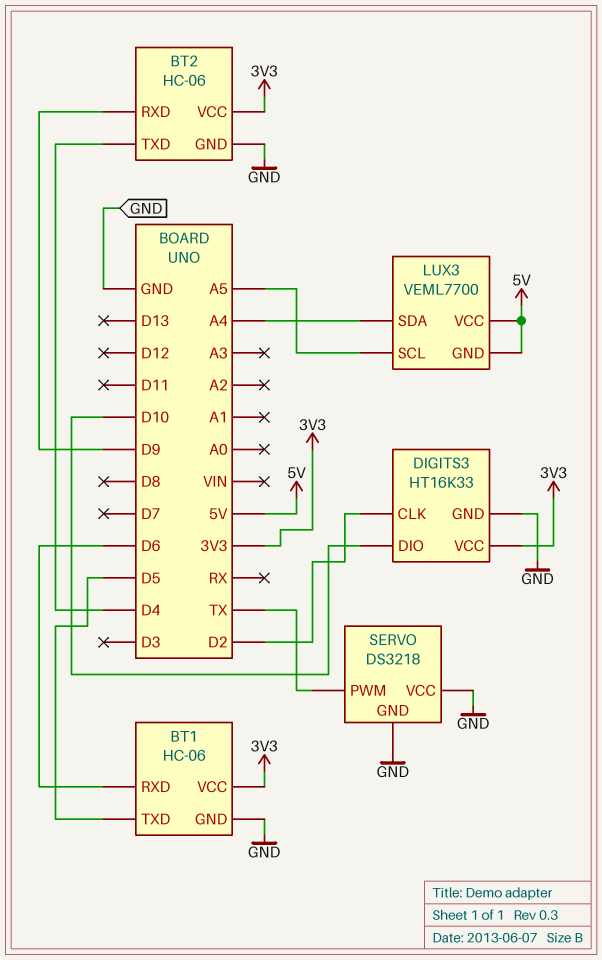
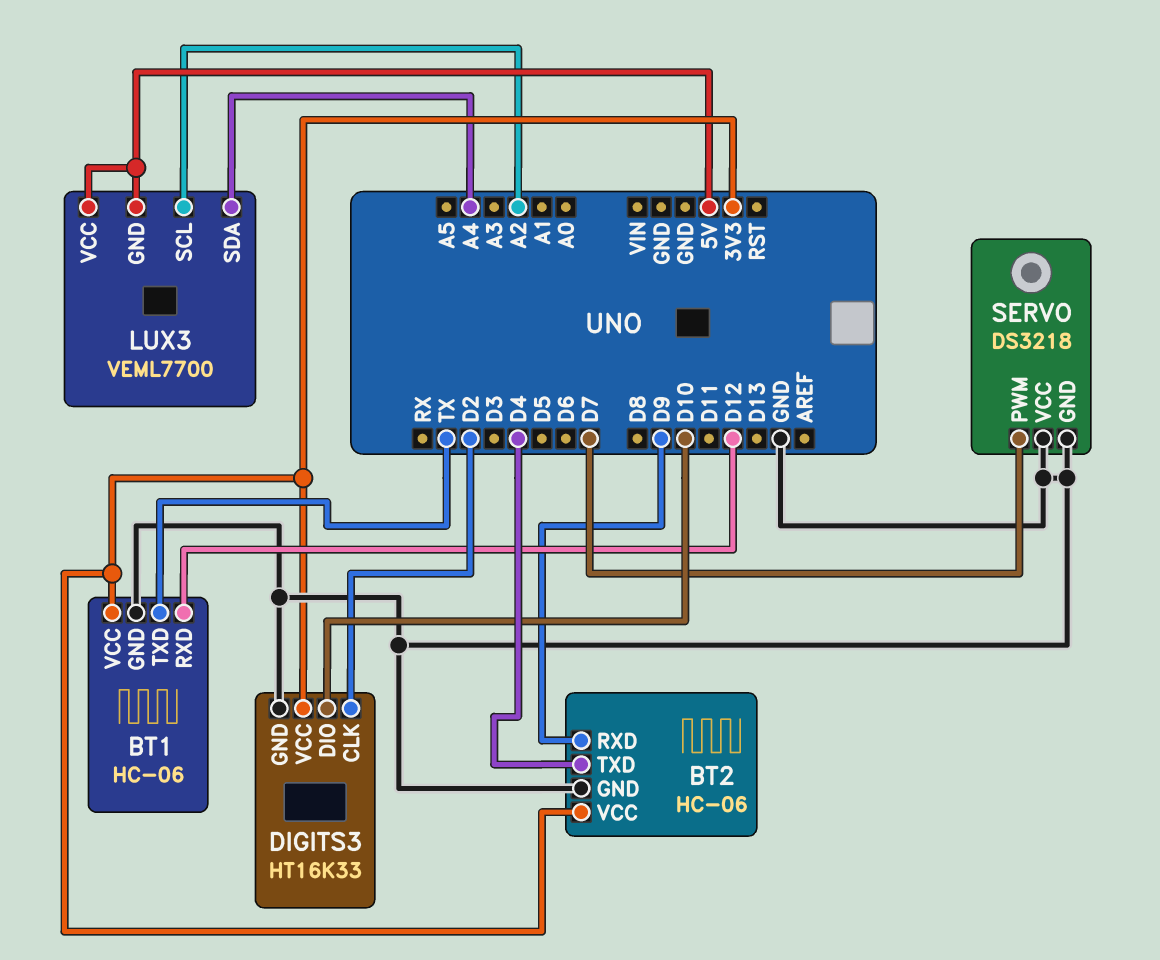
BT1 pin RXD: D6 -> D12
BT1 pin TXD: D5 -> TX
LUX3 pin SCL: A5 -> A2
SERVO pin PWM: TX -> D7

